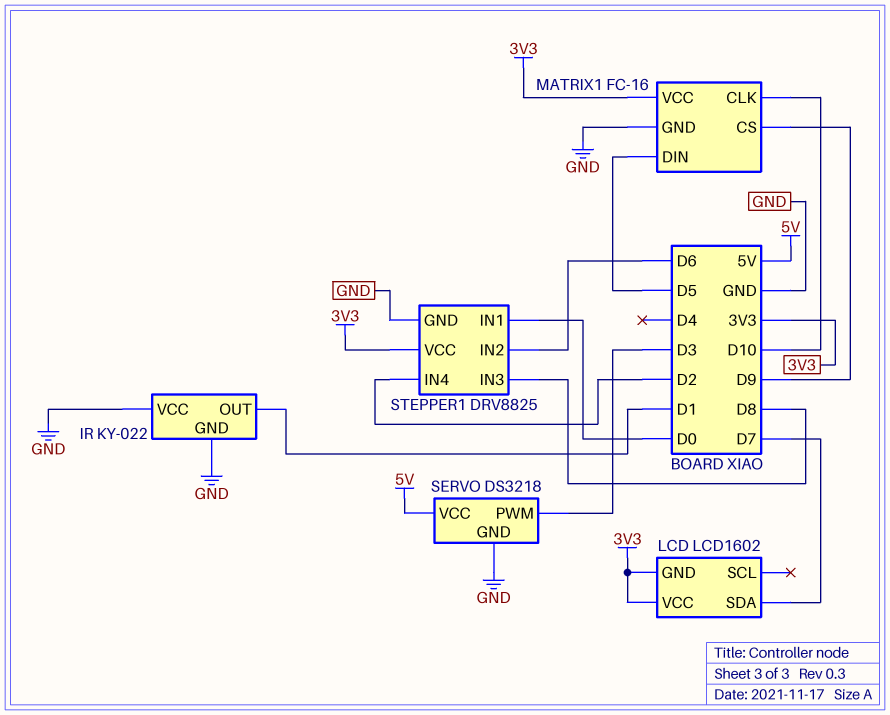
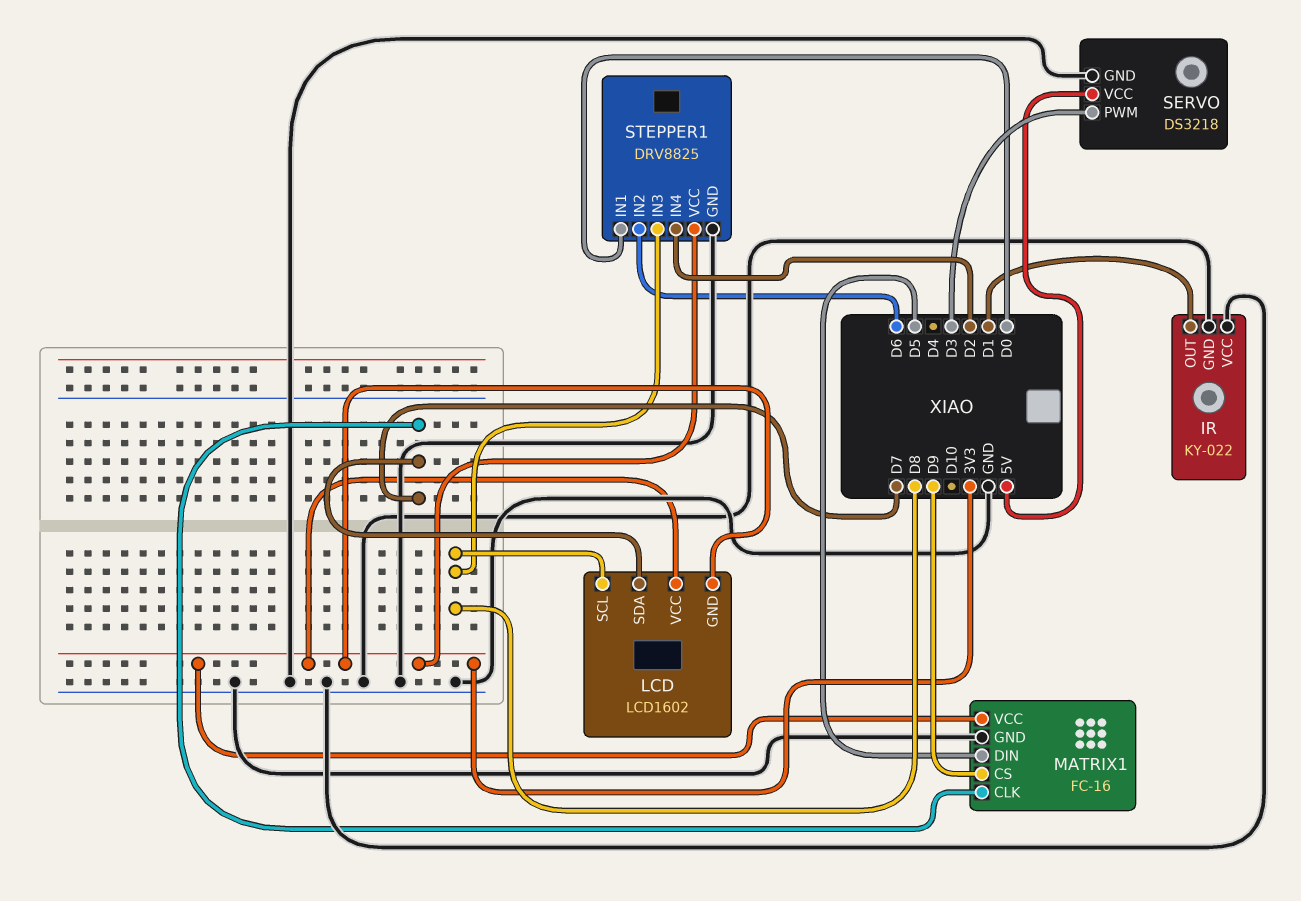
LCD pin SCL: none -> D8
MATRIX1 pin CLK: D10 -> D7

